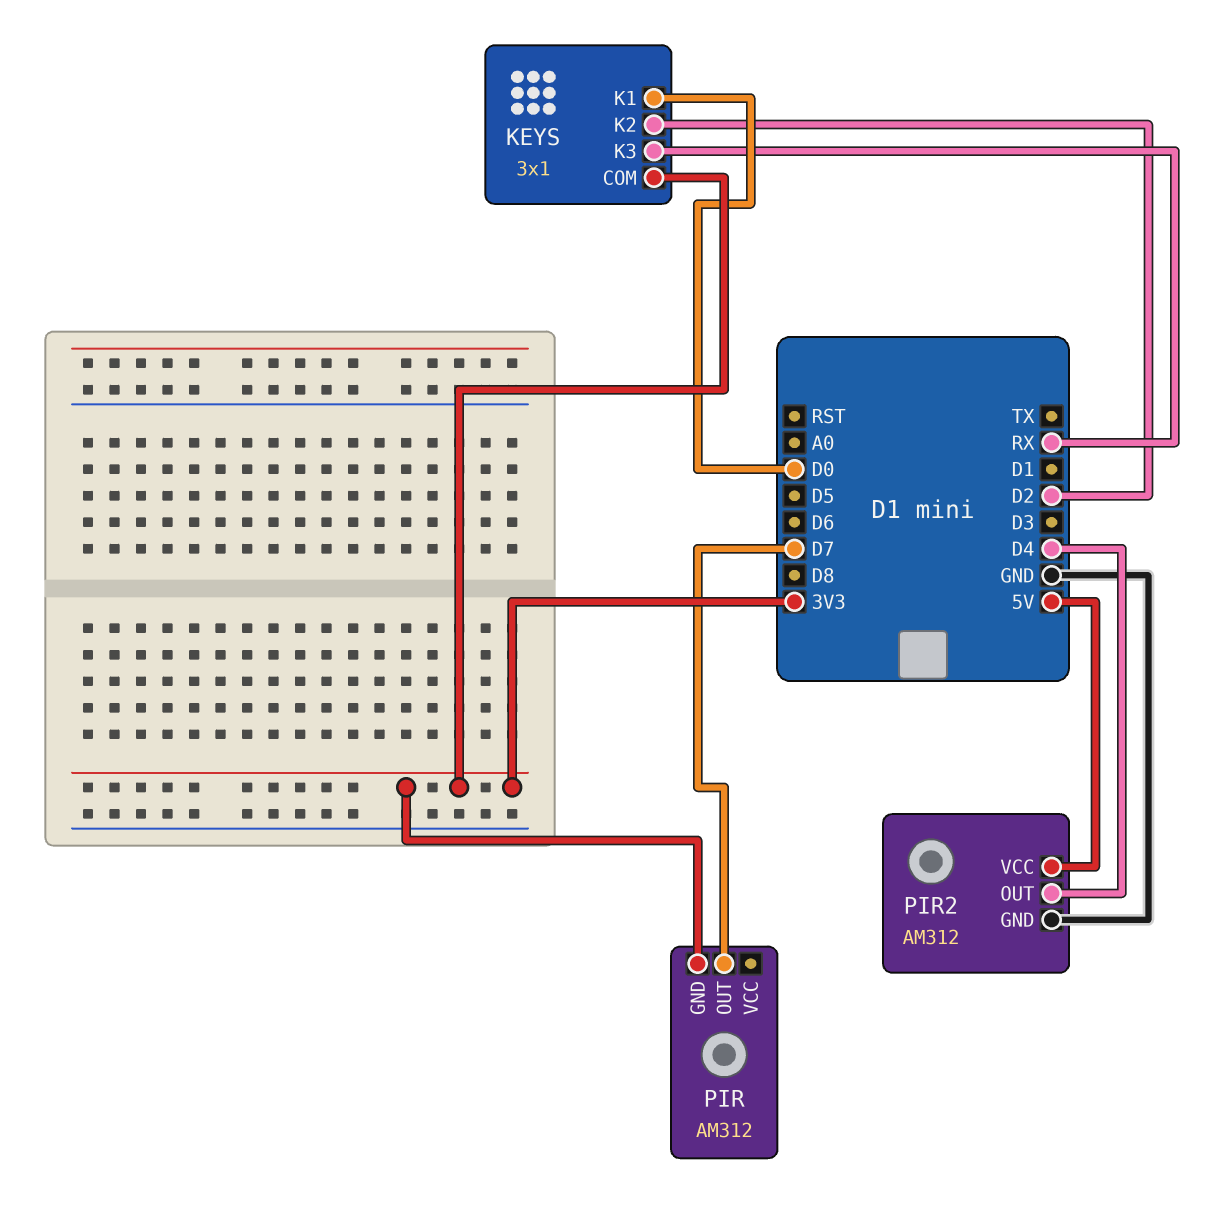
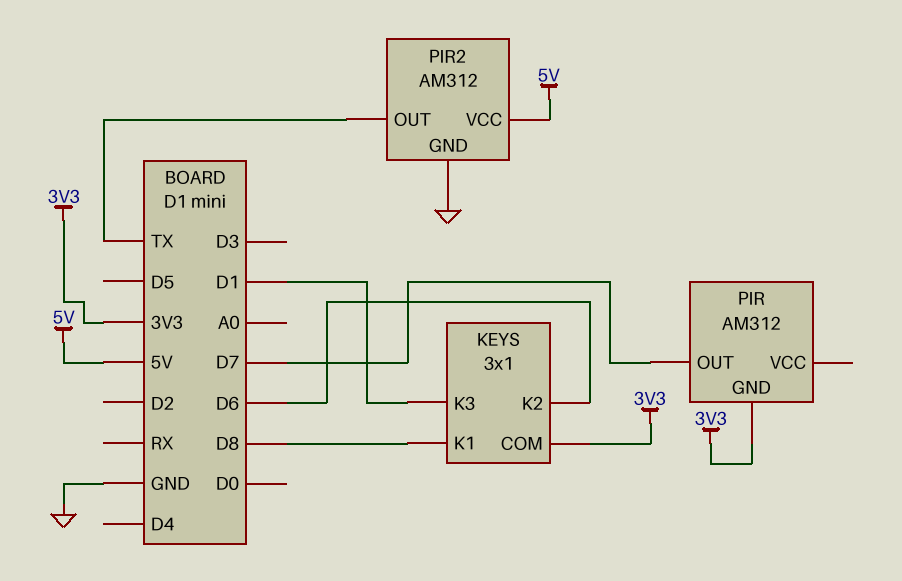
KEYS pin K1: D0 -> D8
KEYS pin K2: D2 -> D6
KEYS pin K3: RX -> D1
PIR2 pin OUT: D4 -> TX

